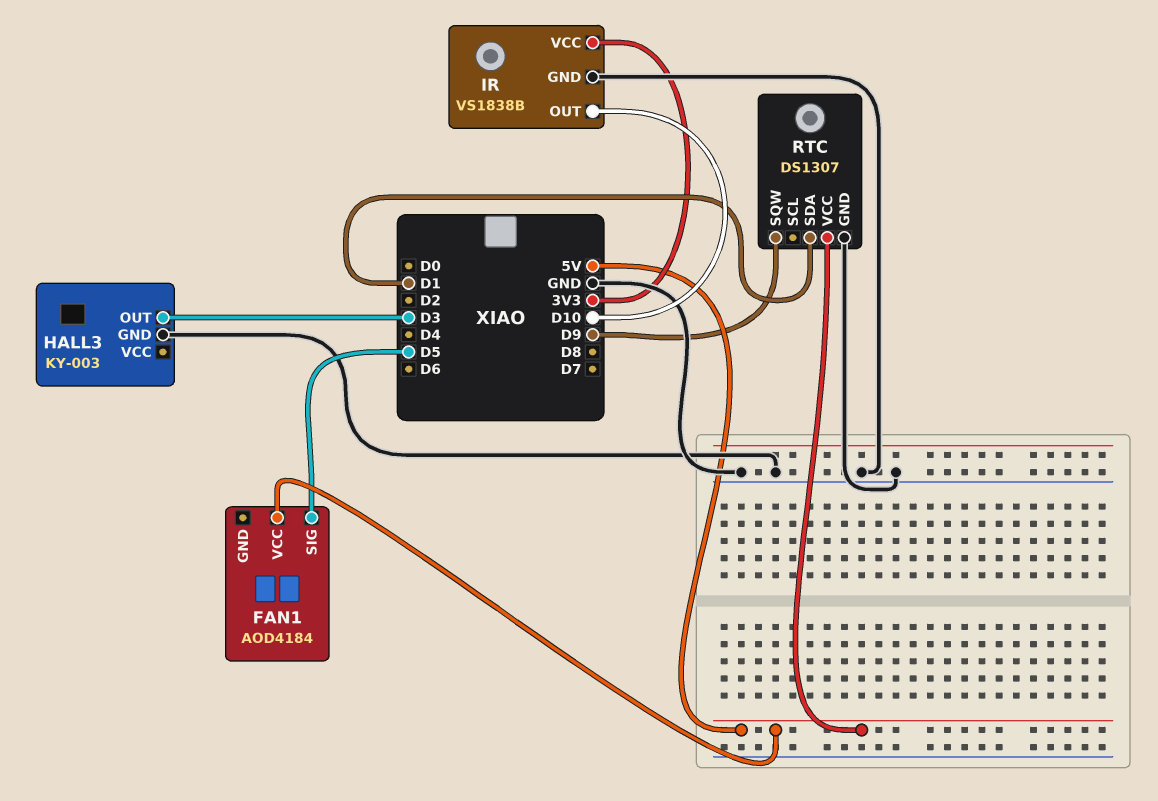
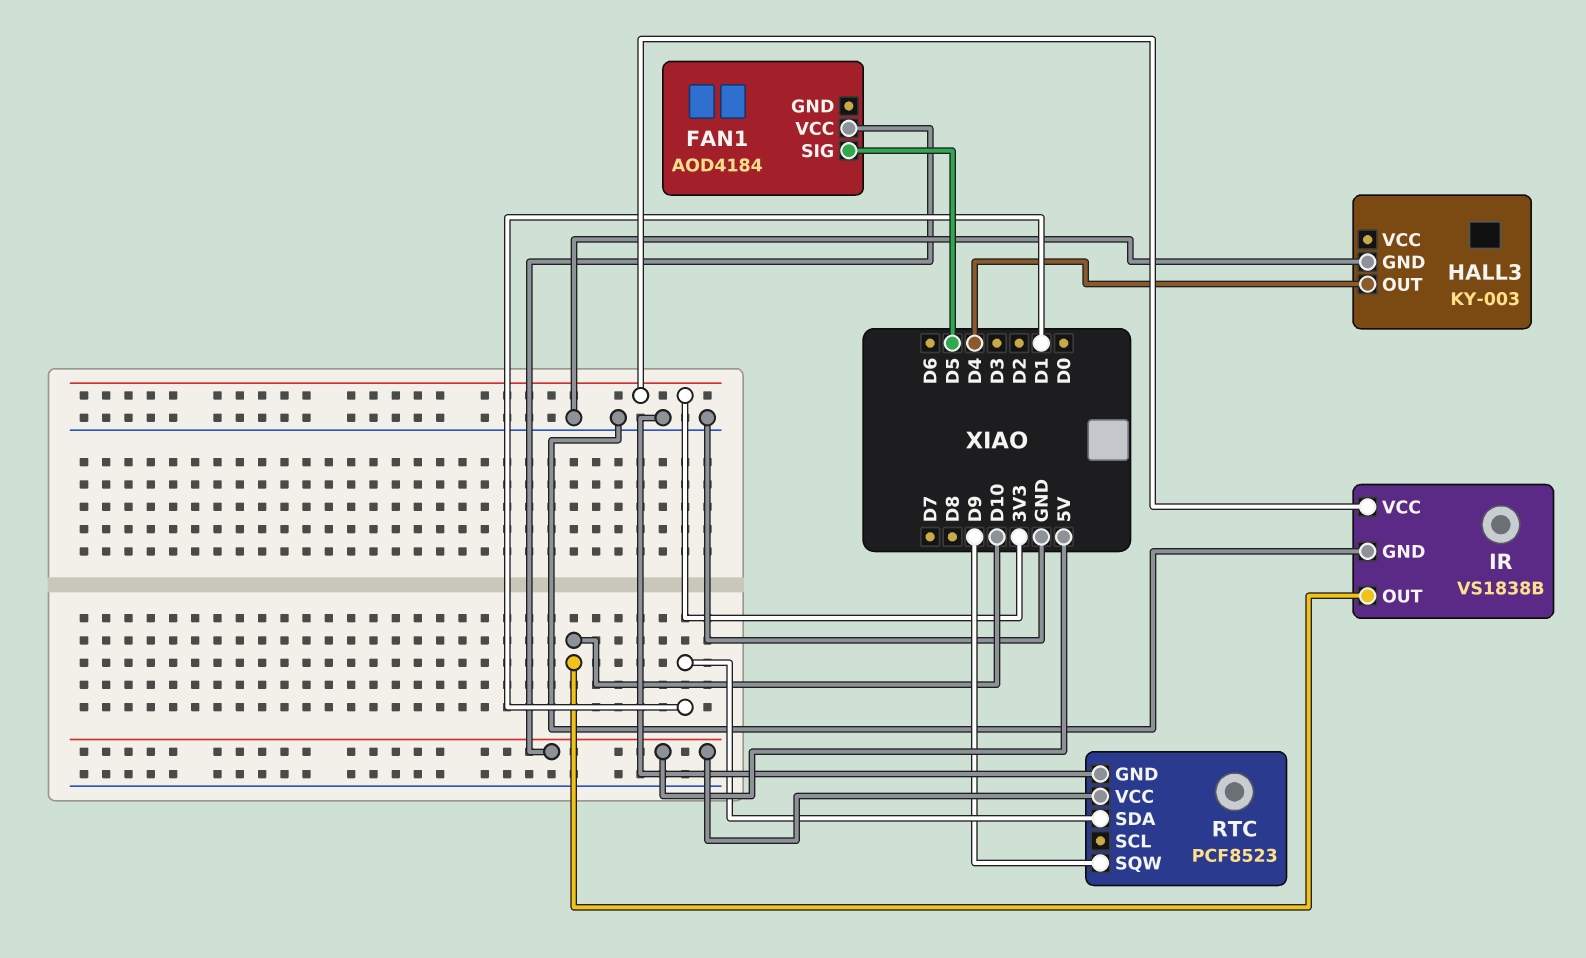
HALL3 pin OUT: D3 -> D4
RTC: DS1307 -> PCF8523

